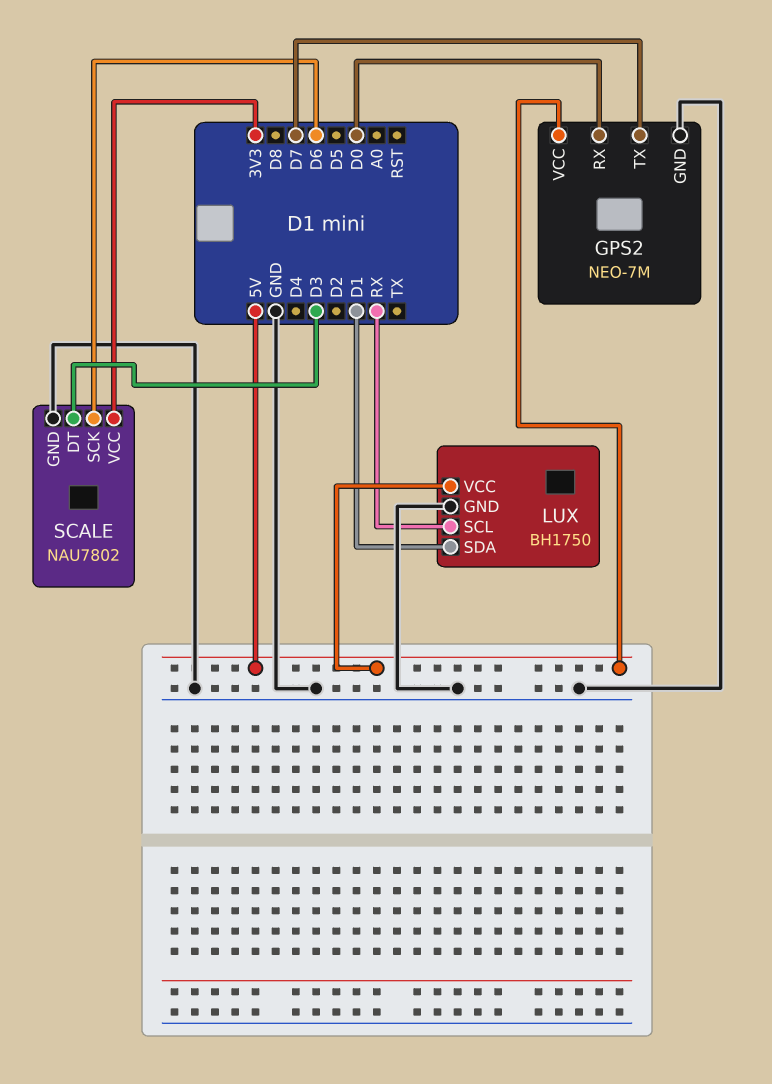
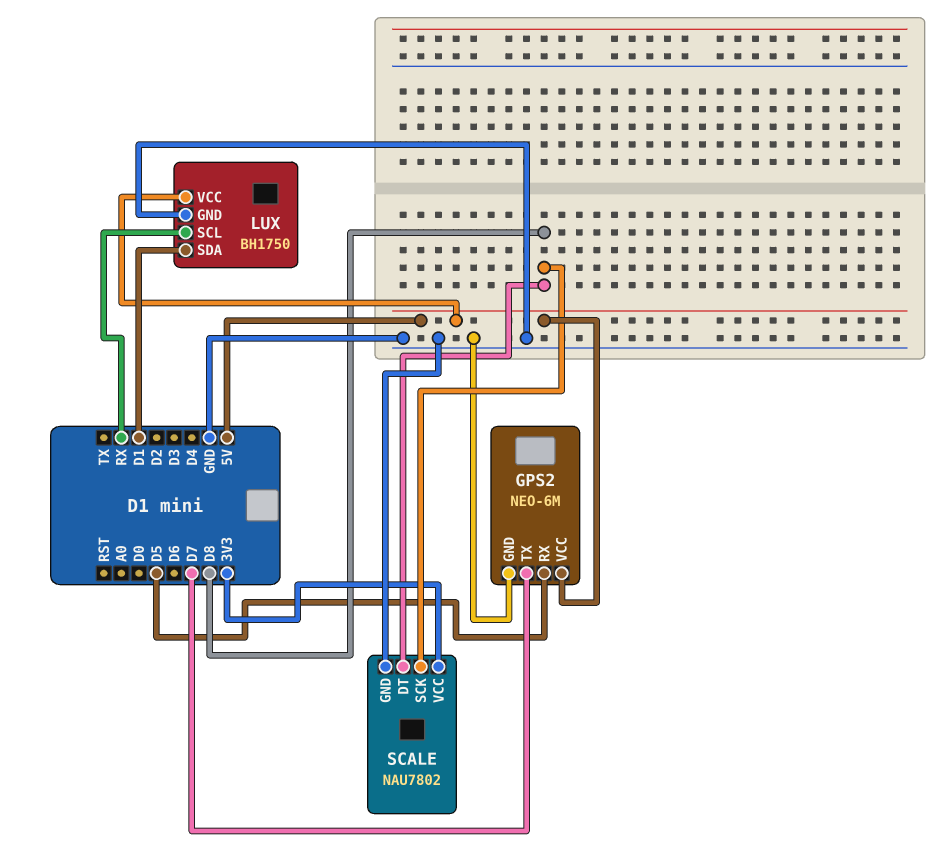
GPS2: NEO-7M -> NEO-6M
GPS2 pin RX: D0 -> D5
SCALE pin DT: D3 -> D8
SCALE pin SCK: D6 -> D8

